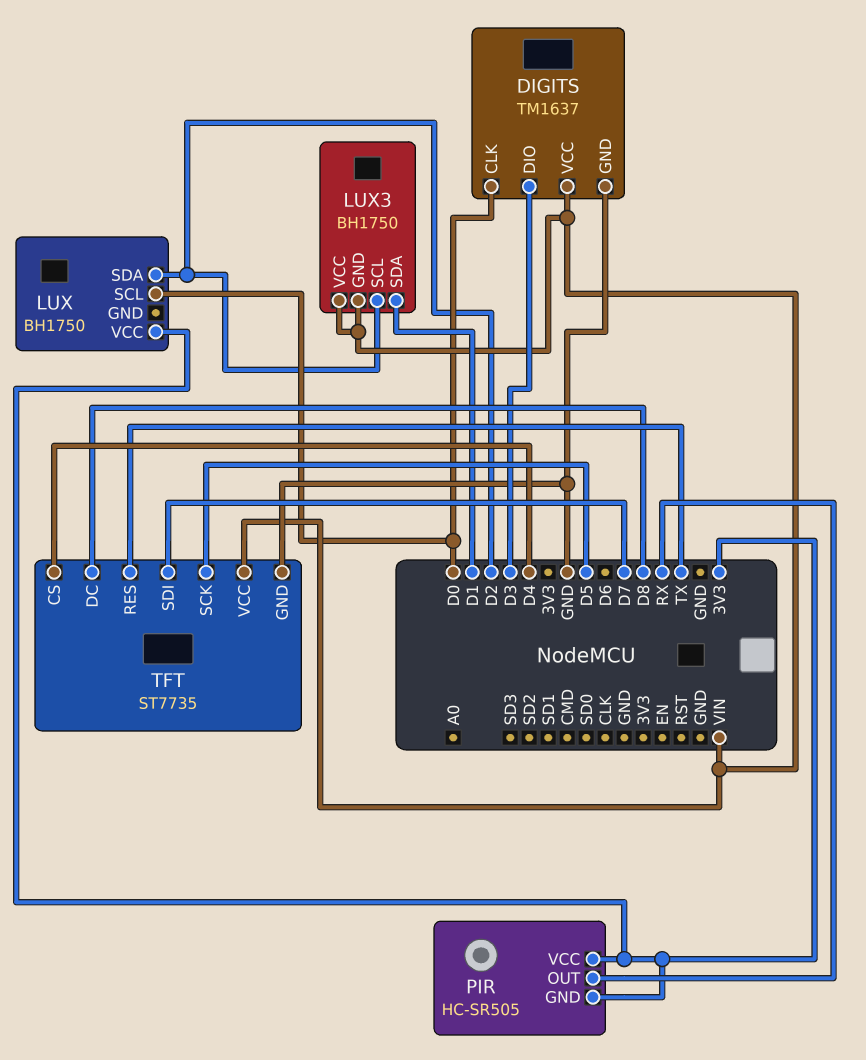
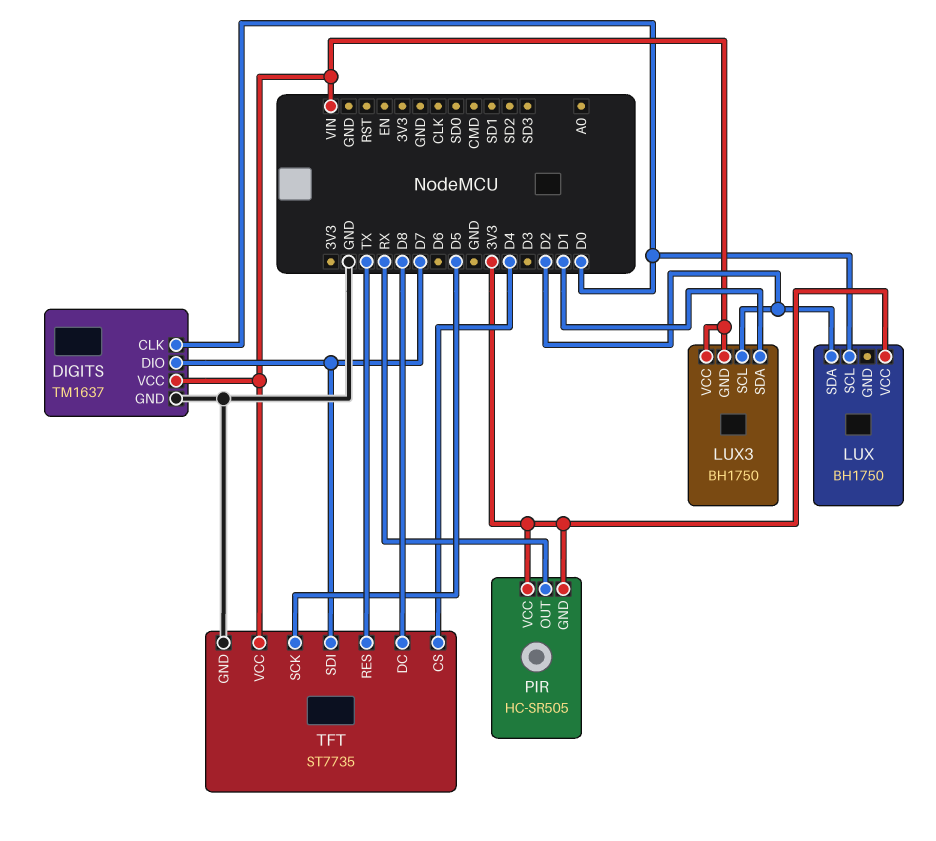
DIGITS pin DIO: D3 -> D7

